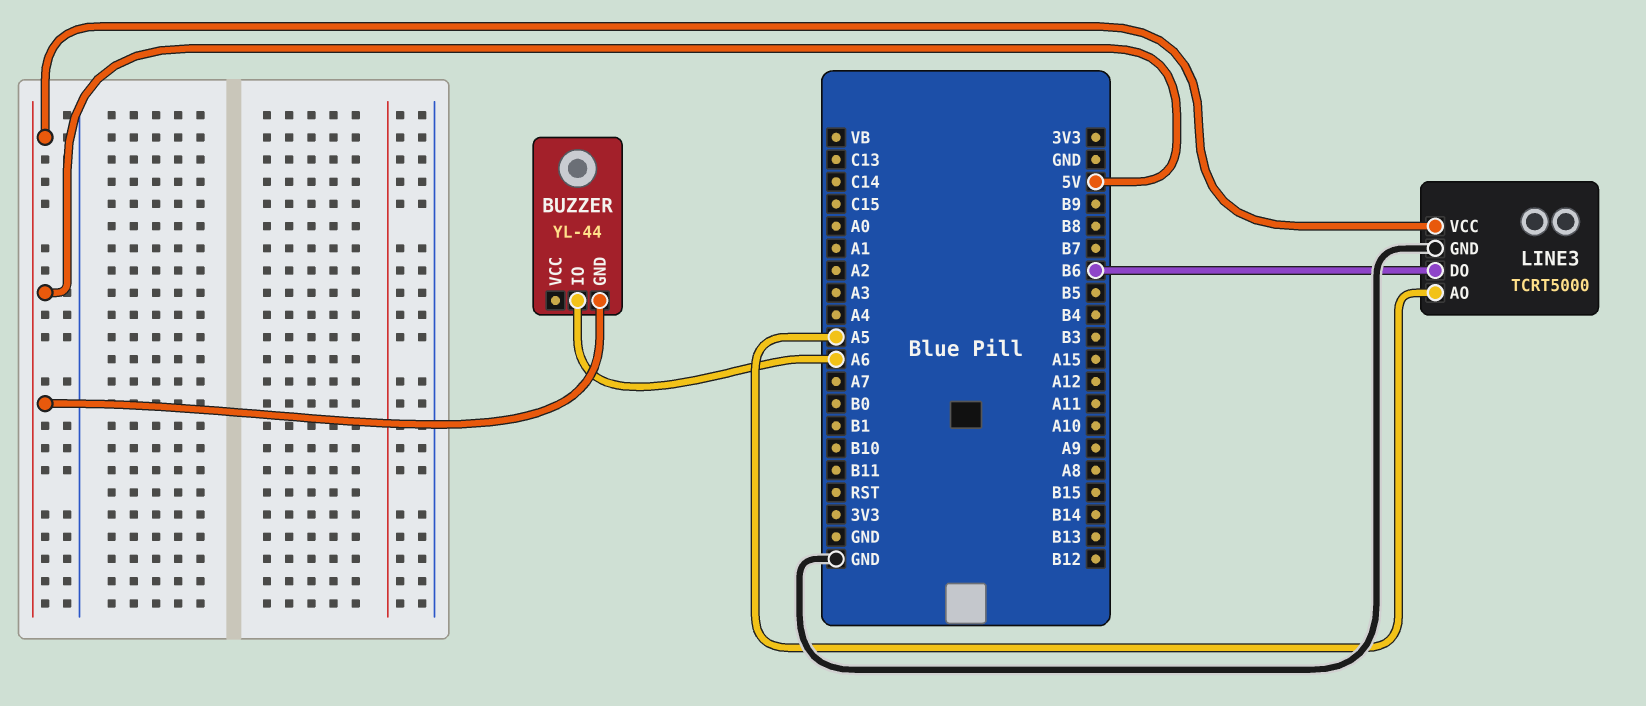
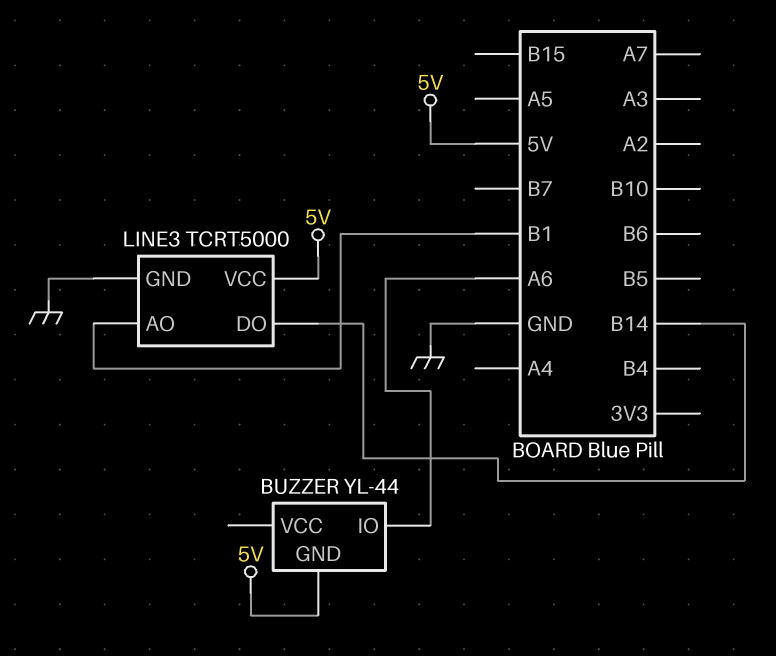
LINE3 pin AO: A5 -> B1
LINE3 pin DO: B6 -> B14

